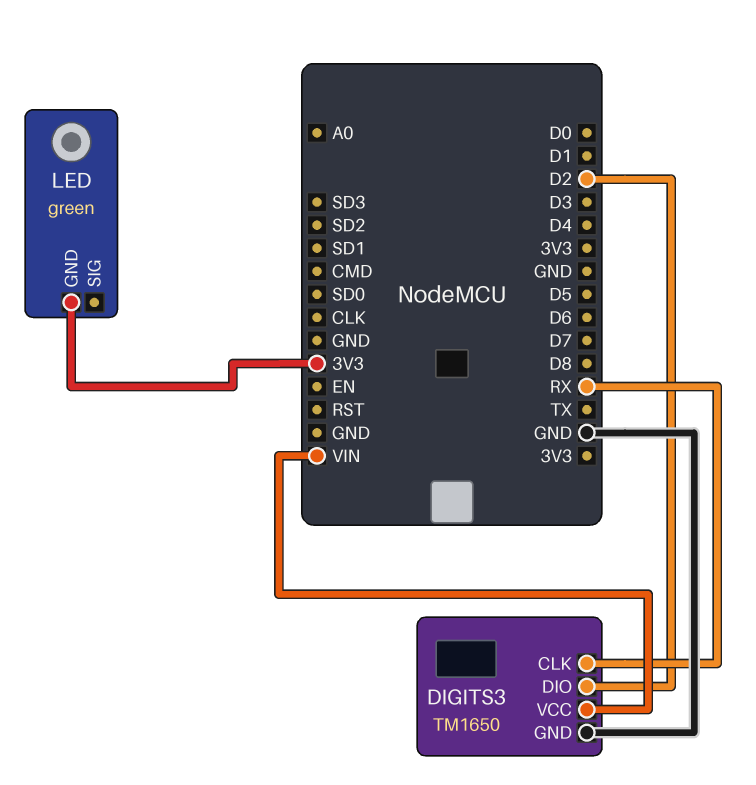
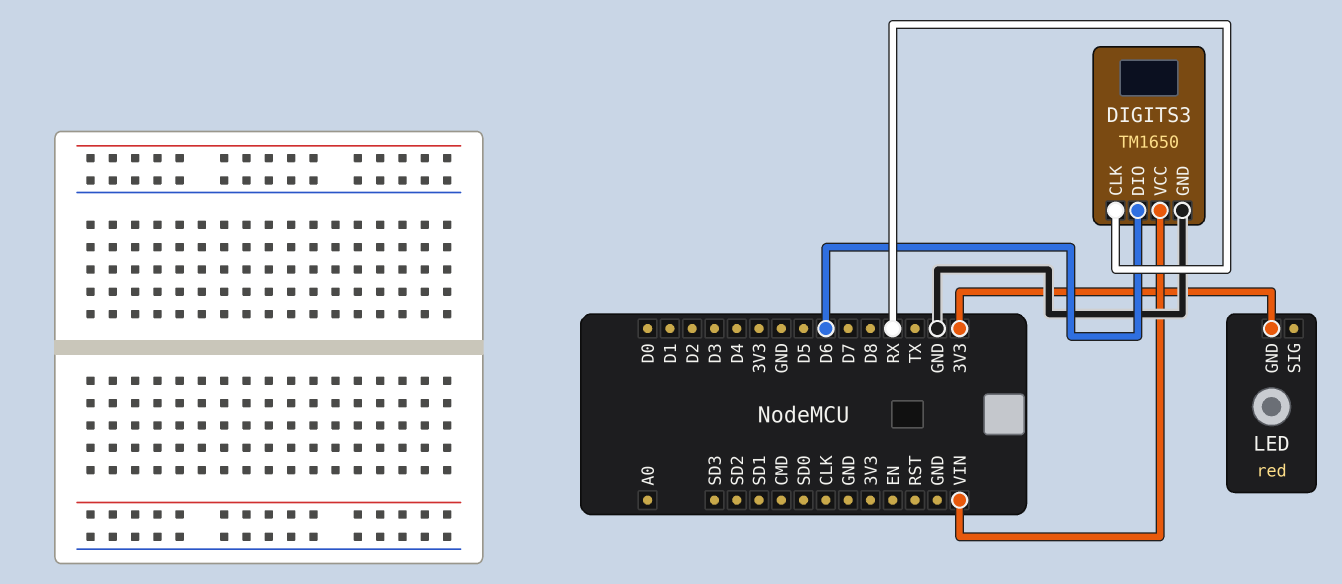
DIGITS3 pin DIO: D2 -> D6
LED: green -> red

